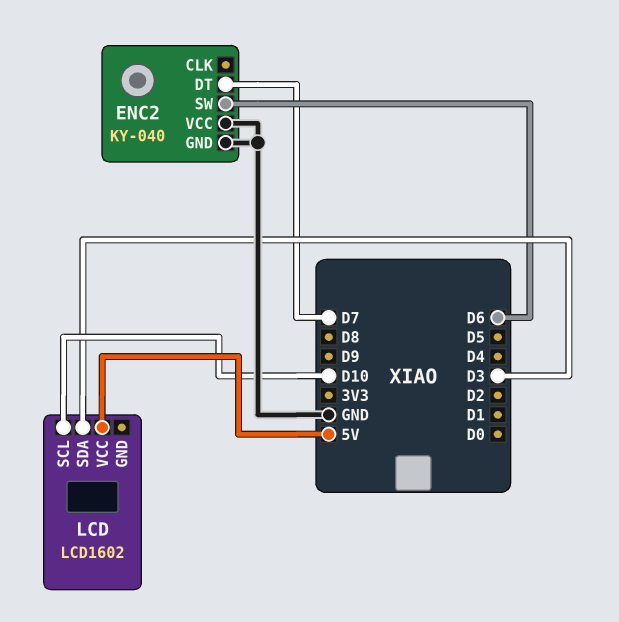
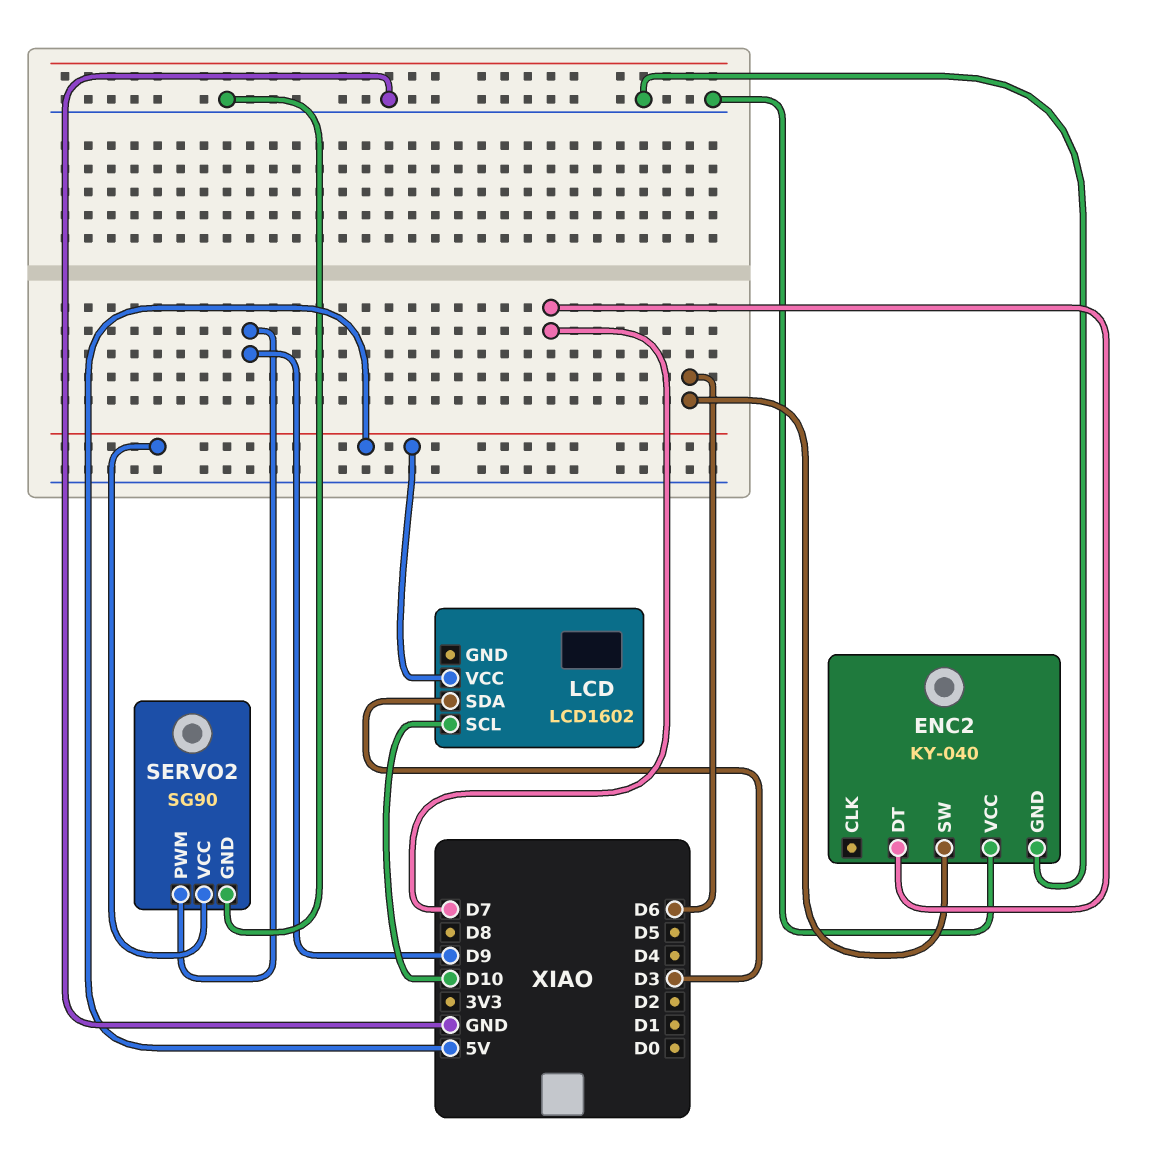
SERVO2: none -> SG90
SERVO2 pin GND: none -> GND
SERVO2 pin PWM: none -> D9
SERVO2 pin VCC: none -> 5V

